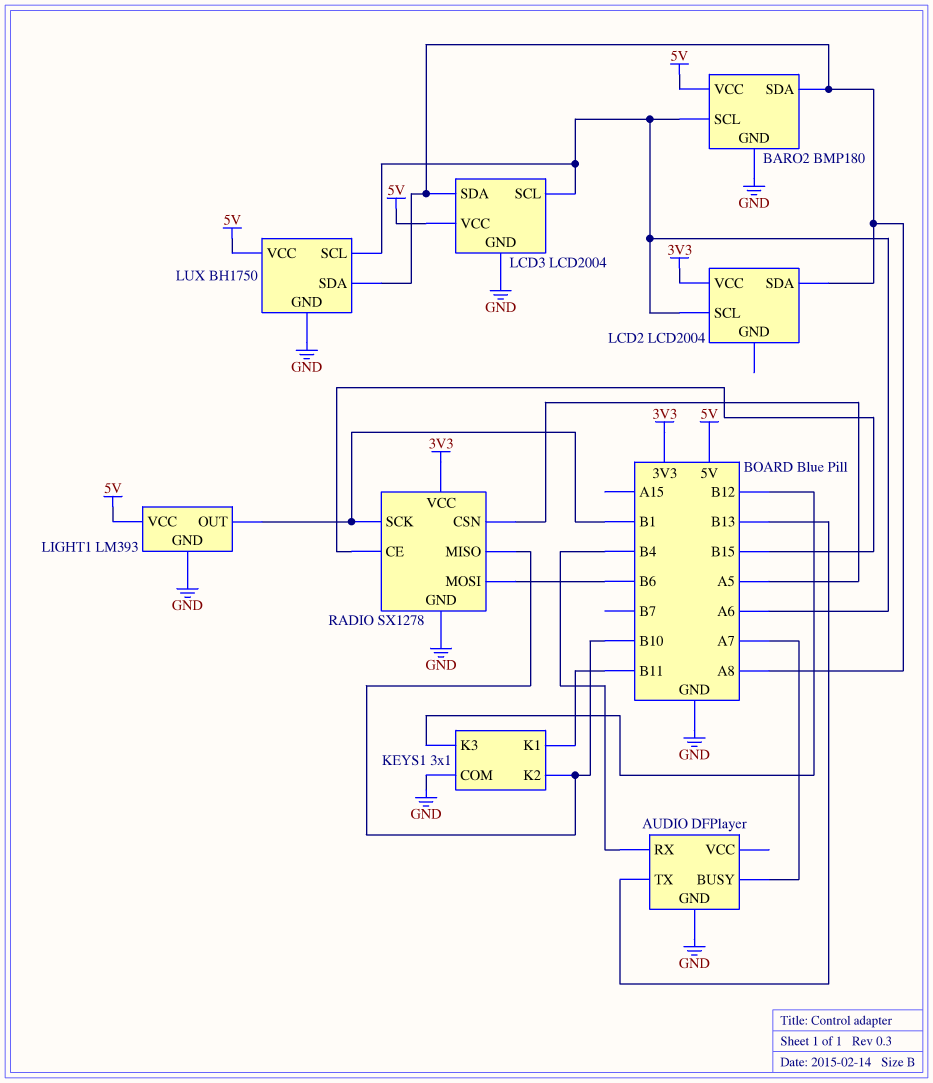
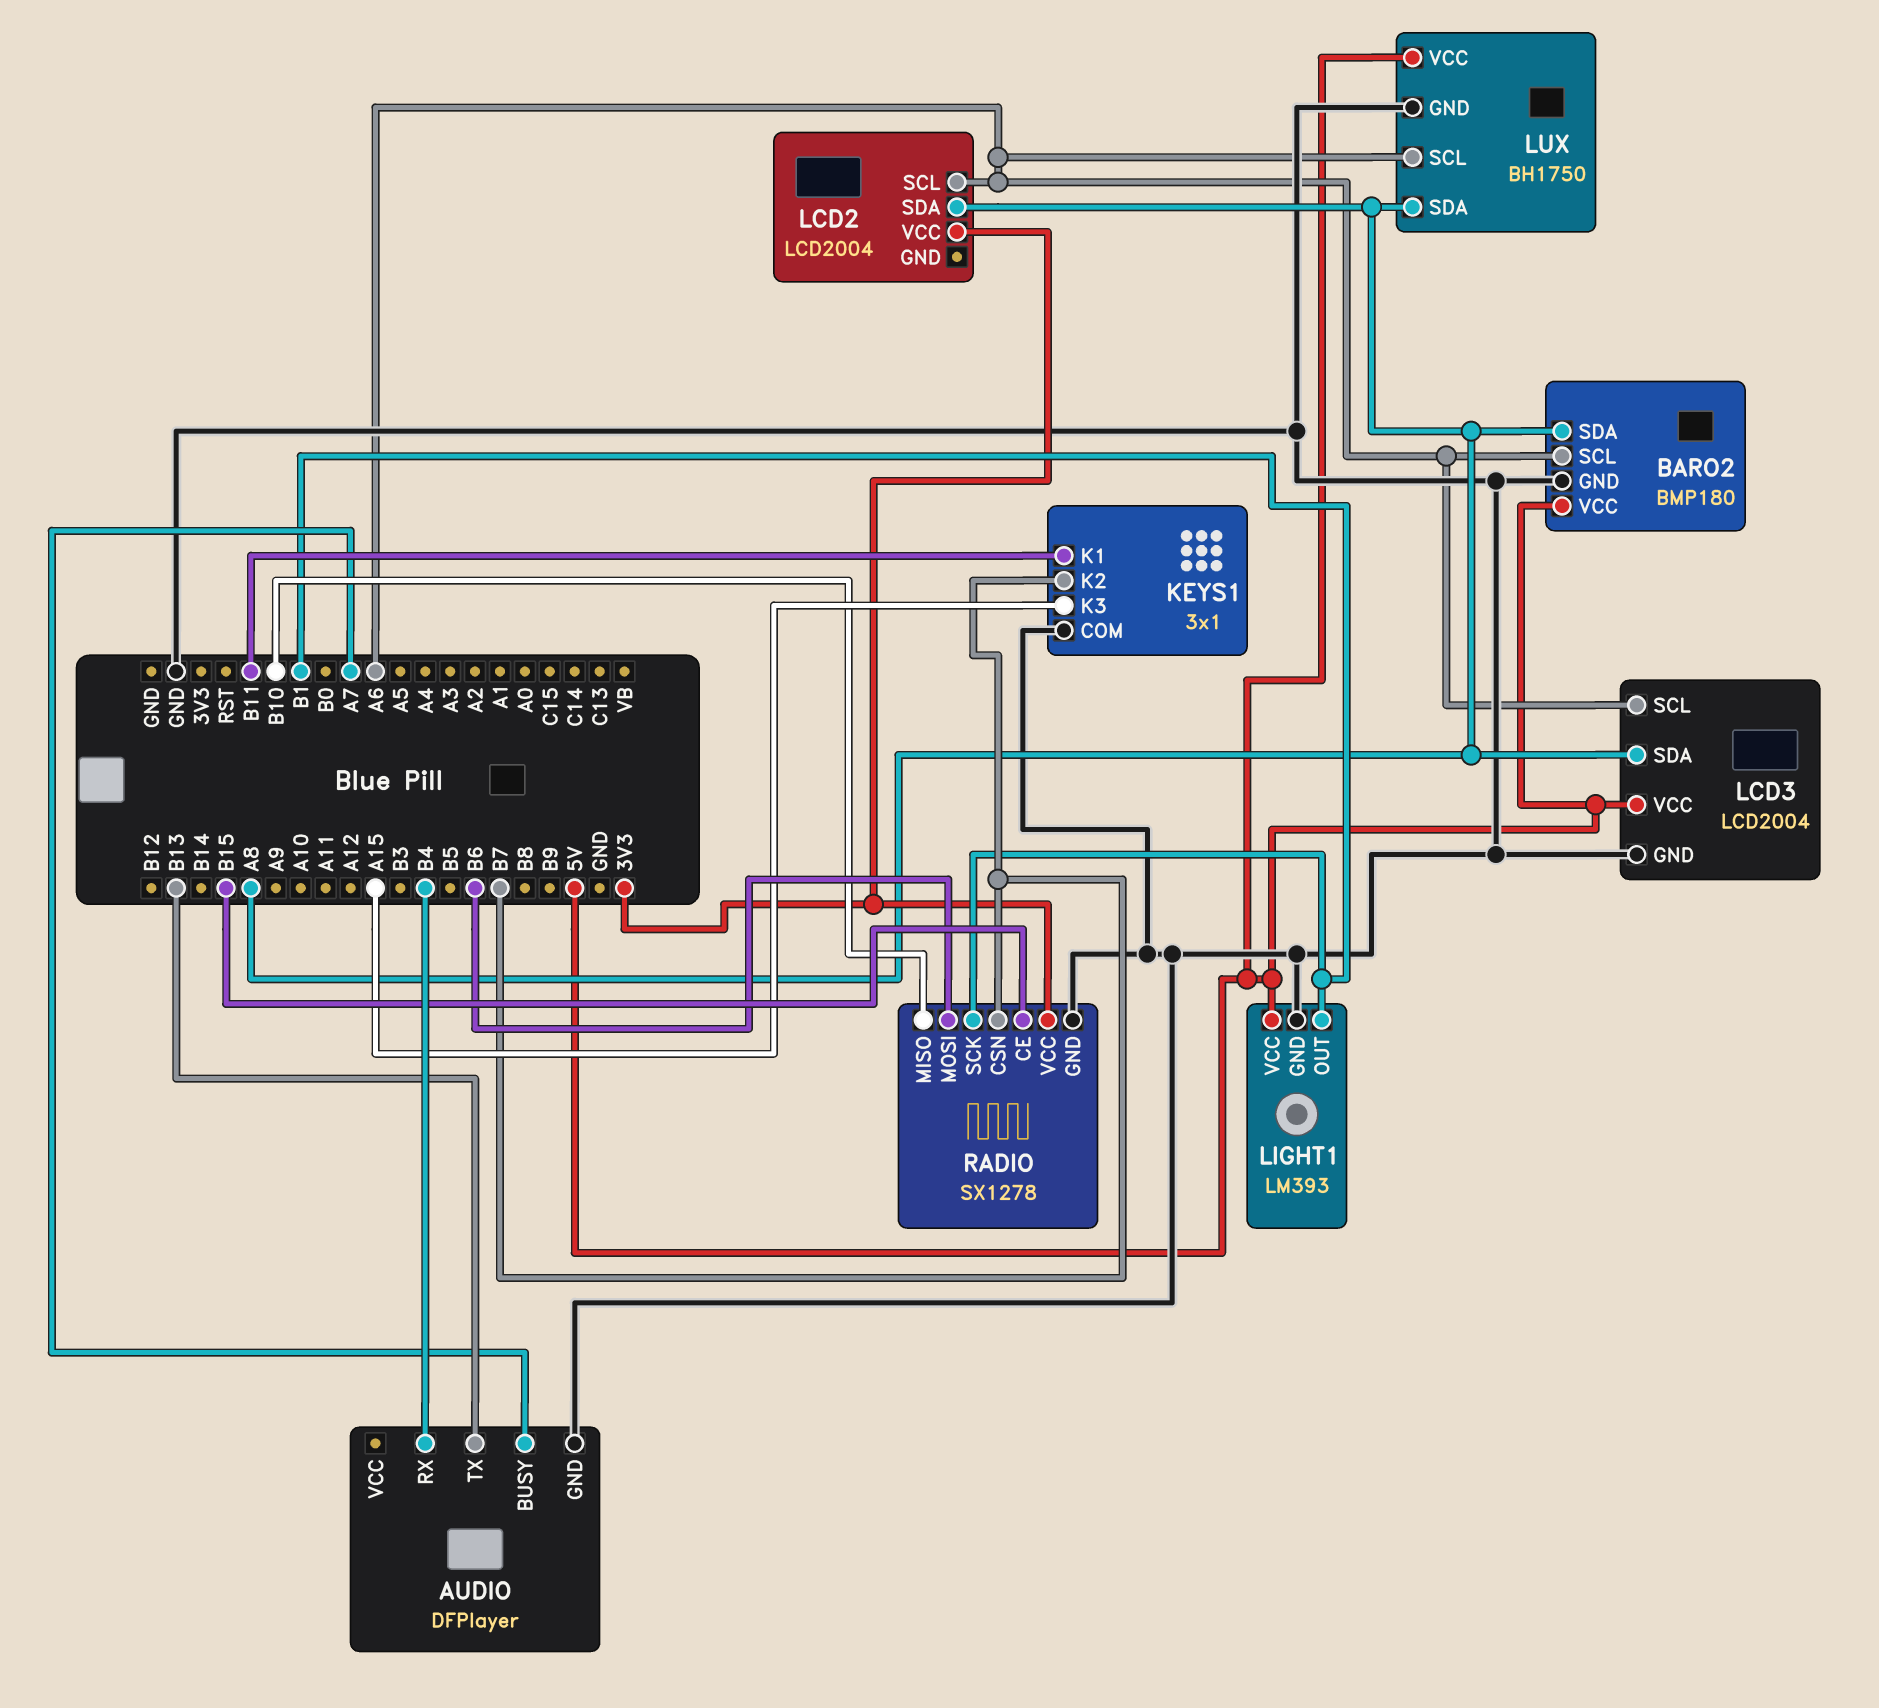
KEYS1 pin K2: B10 -> B7
KEYS1 pin K3: B12 -> A15
RADIO pin CSN: A5 -> B7

